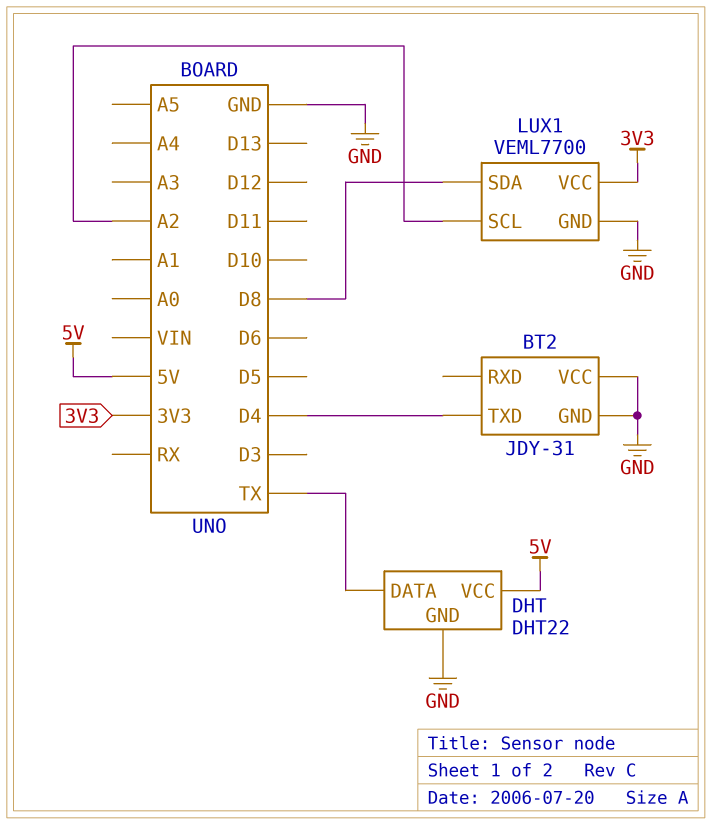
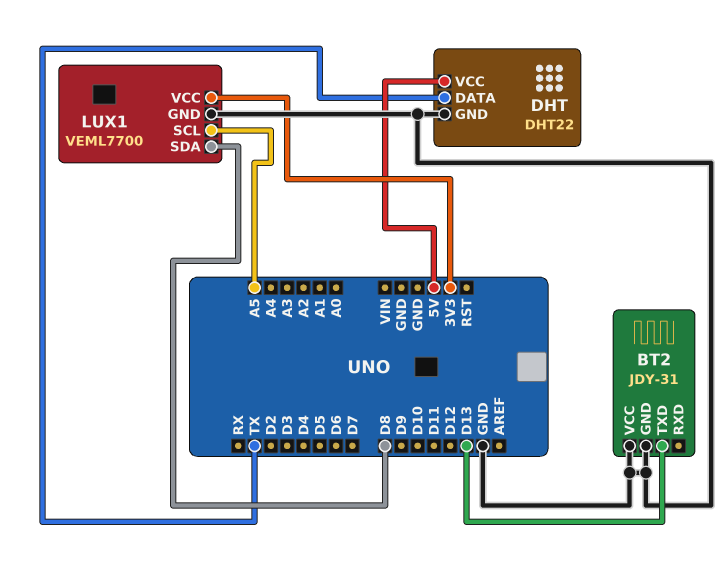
BT2 pin TXD: D4 -> D13
LUX1 pin SCL: A2 -> A5

